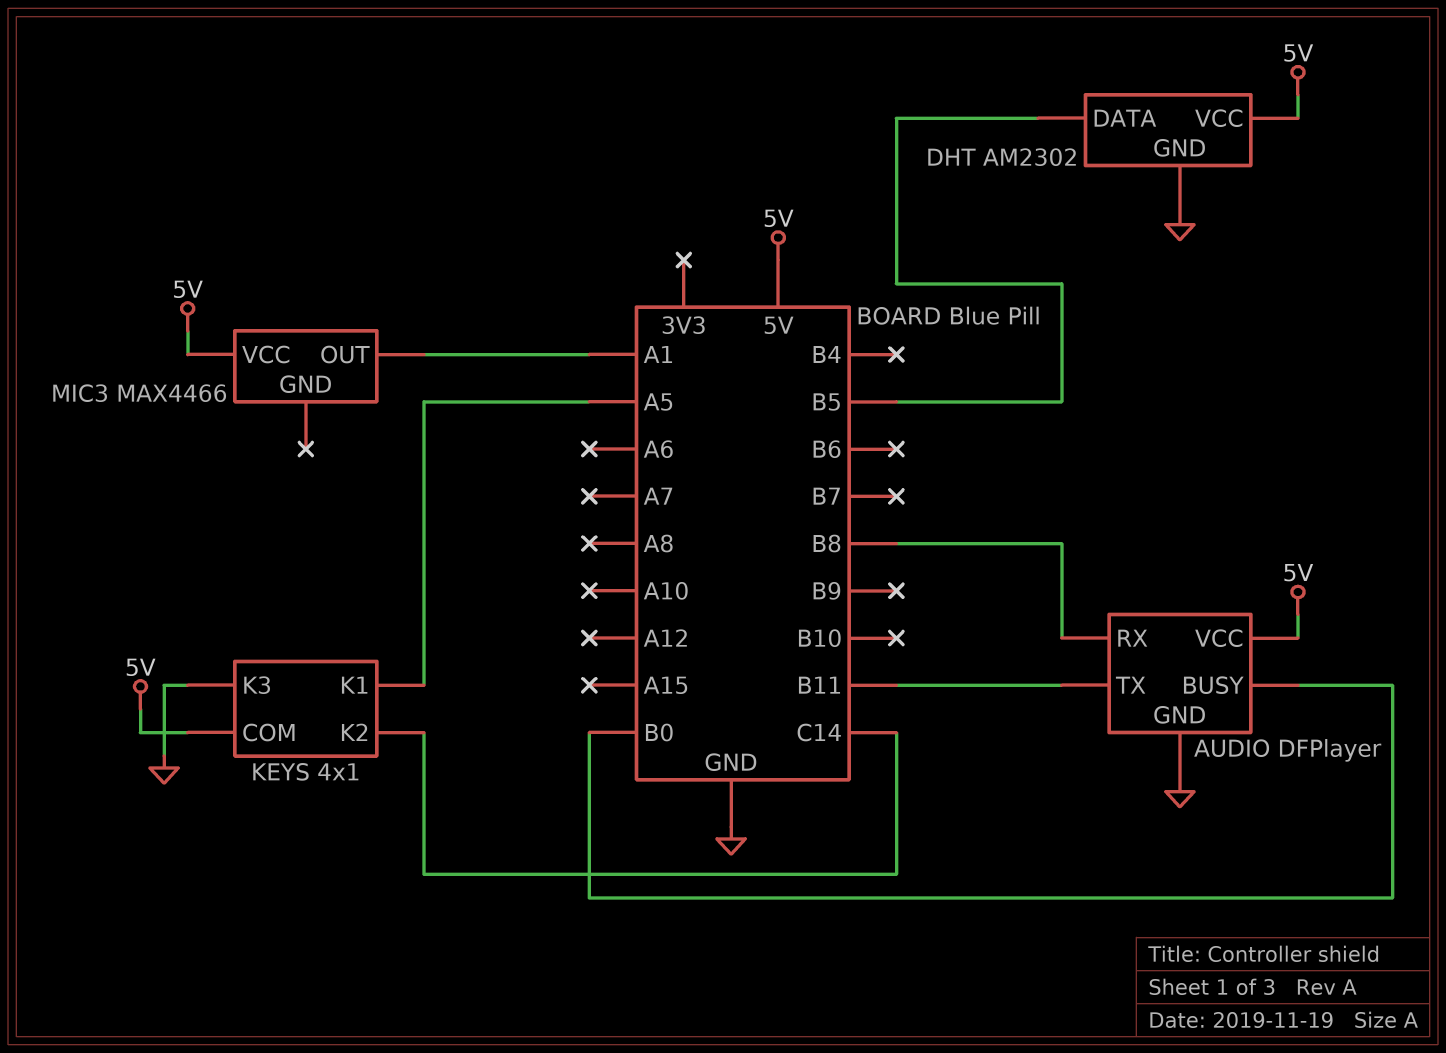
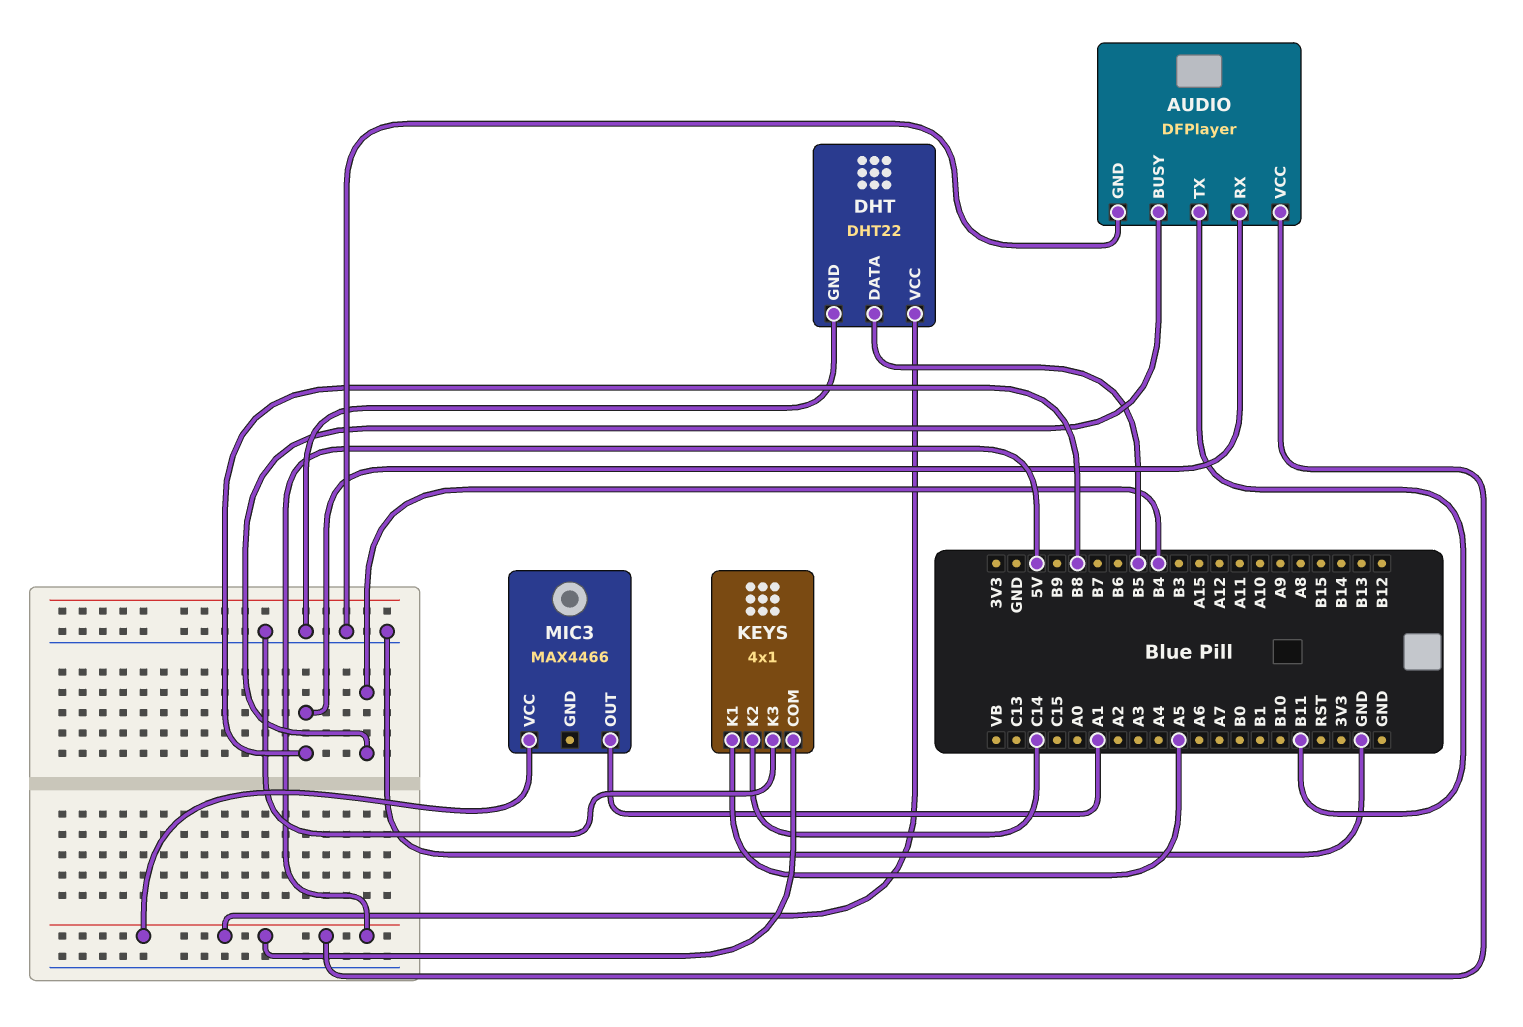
AUDIO pin BUSY: B0 -> B4
DHT: AM2302 -> DHT22

